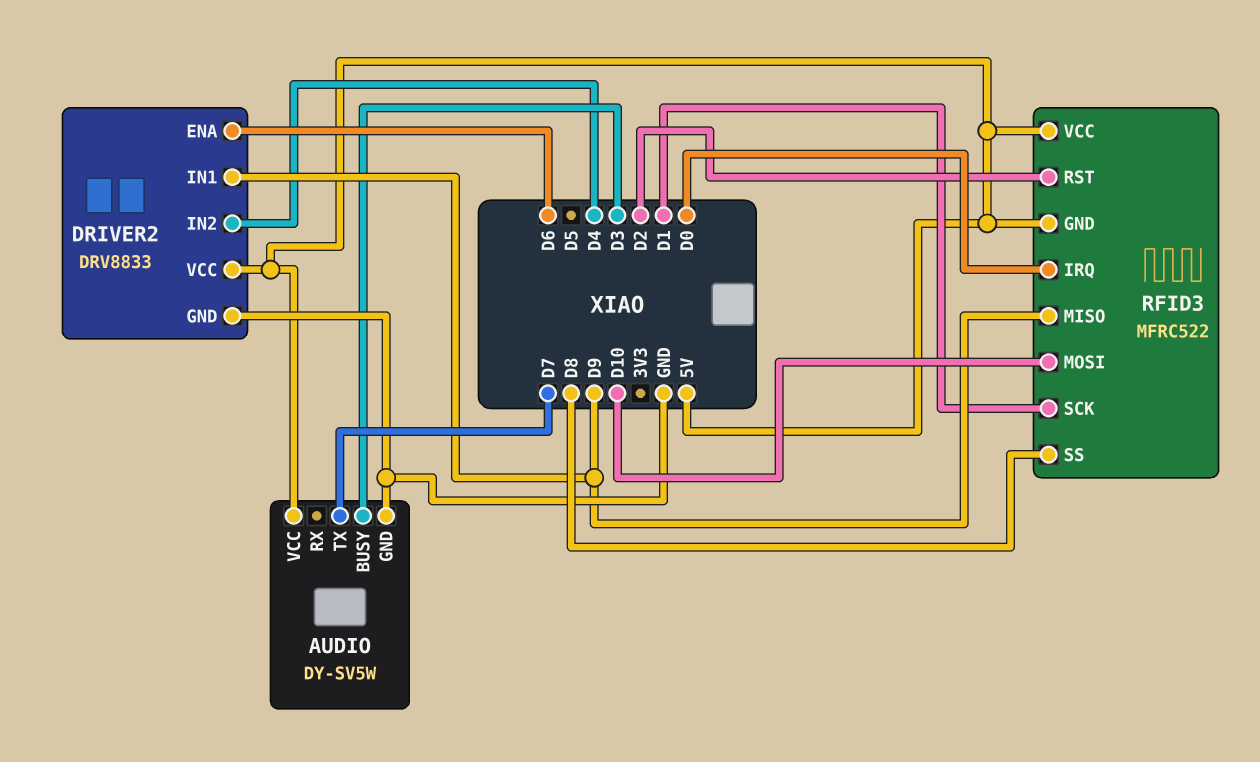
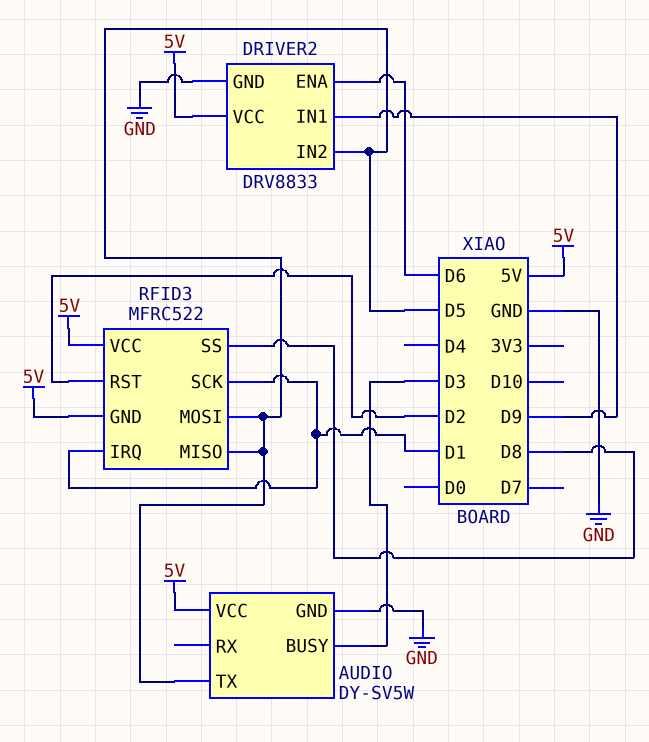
AUDIO pin TX: D7 -> D5
DRIVER2 pin IN2: D4 -> D5
RFID3 pin IRQ: D0 -> D1
RFID3 pin MISO: D9 -> D5
RFID3 pin MOSI: D10 -> D5

